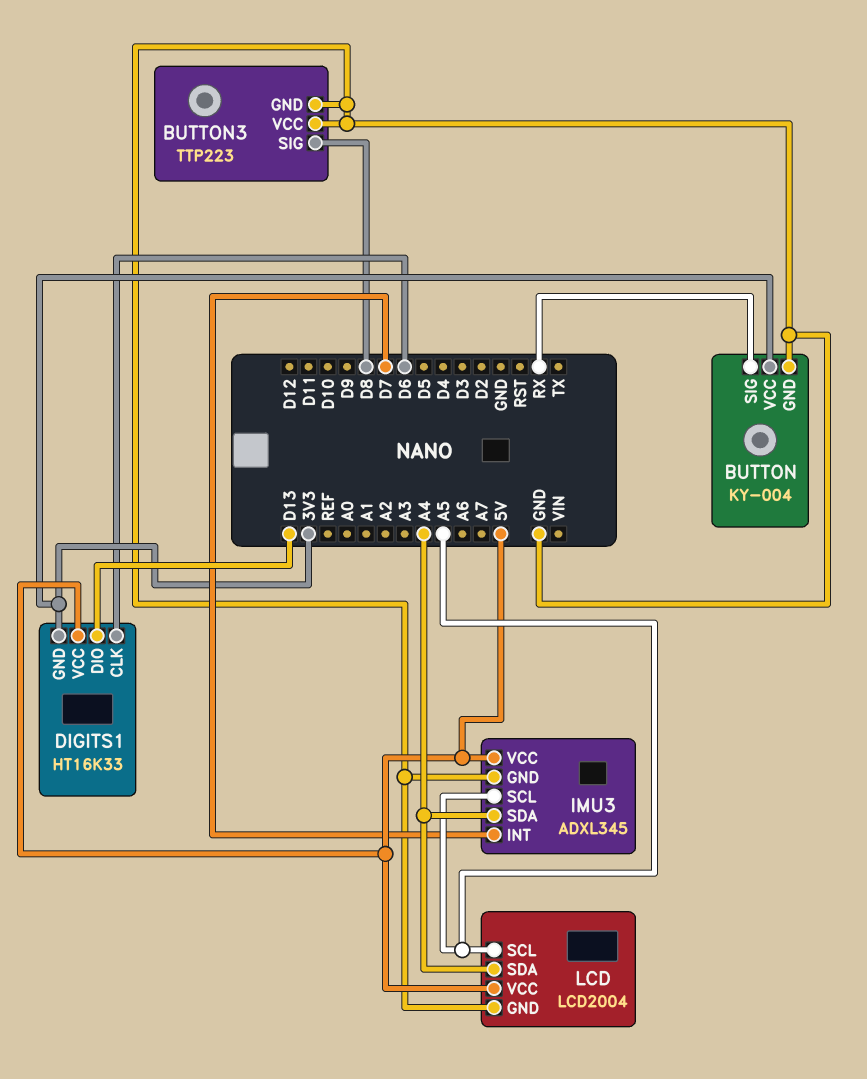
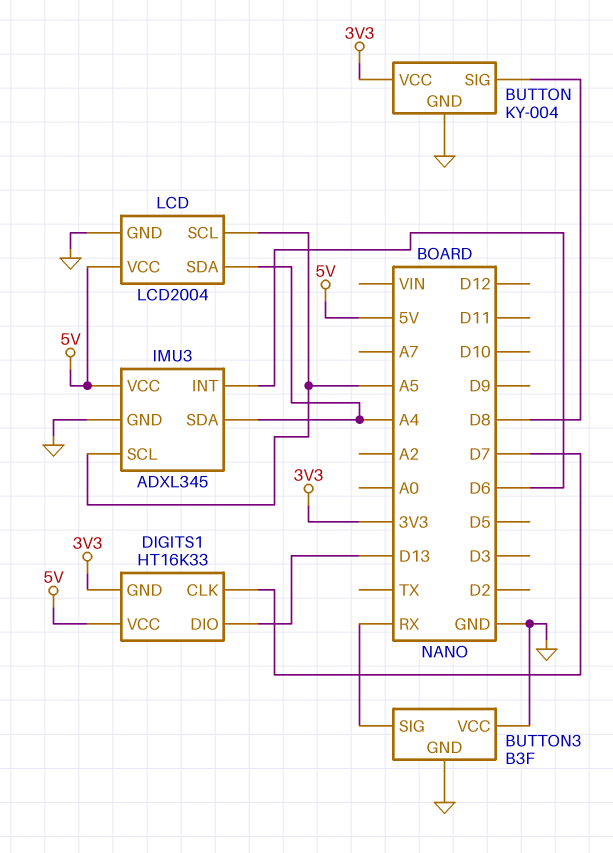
BUTTON pin SIG: RX -> D8
BUTTON3: TTP223 -> B3F
BUTTON3 pin SIG: D8 -> RX
DIGITS1 pin CLK: D6 -> D7
IMU3 pin INT: D7 -> D6

